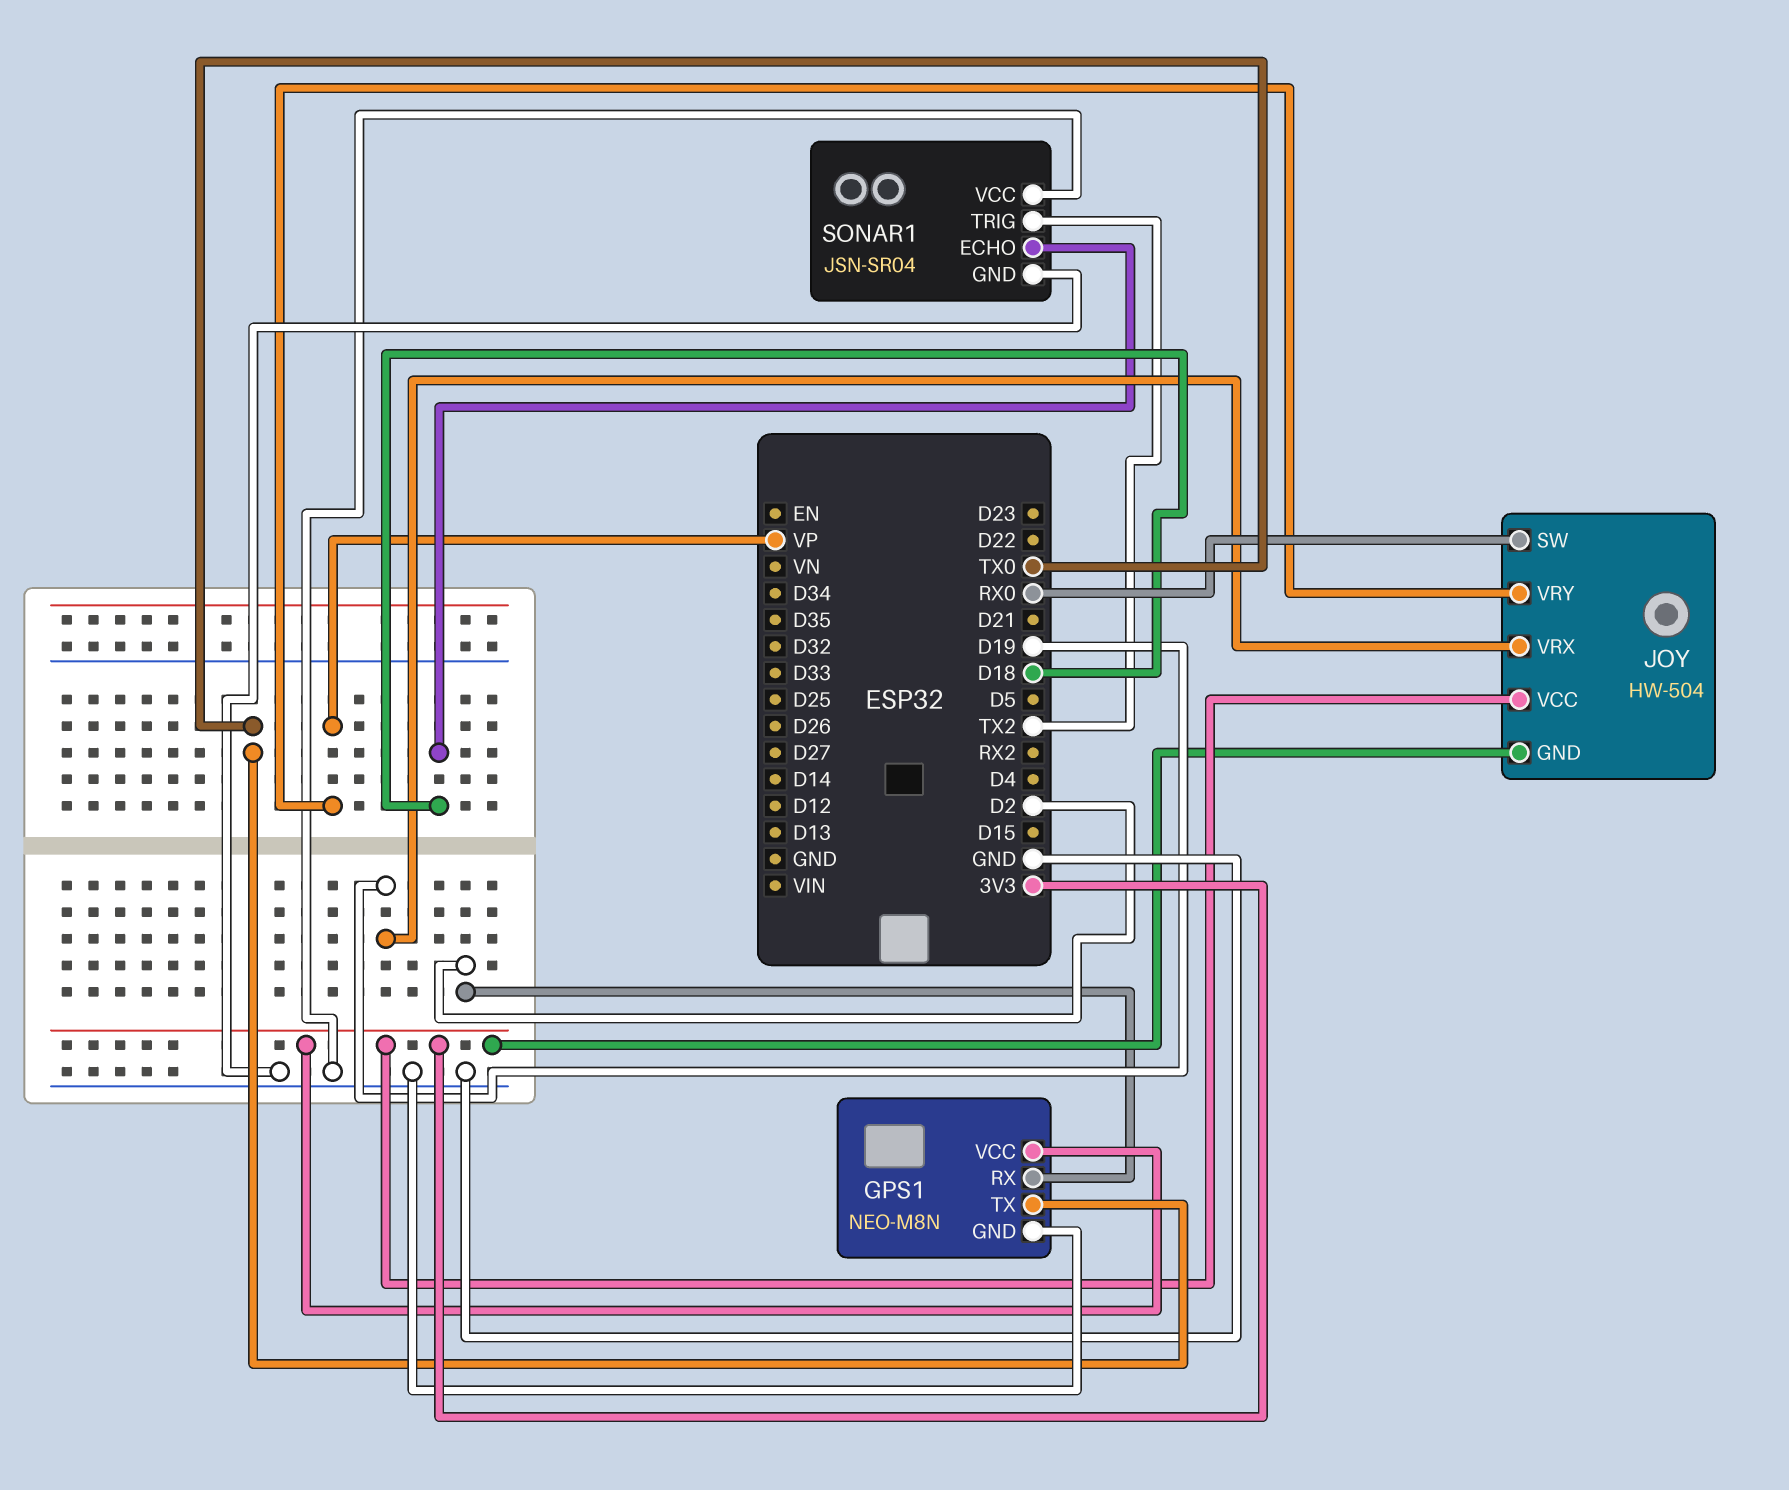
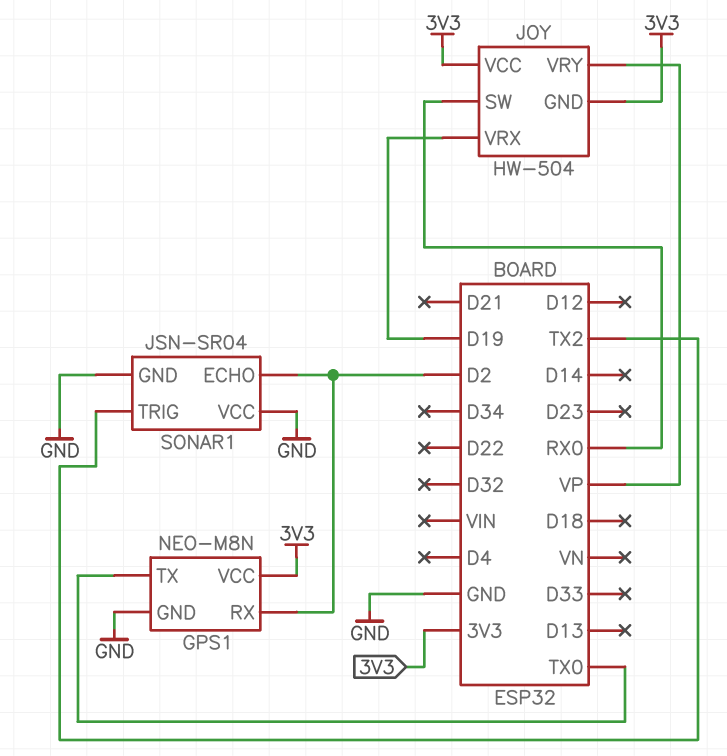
SONAR1 pin ECHO: D18 -> D2

